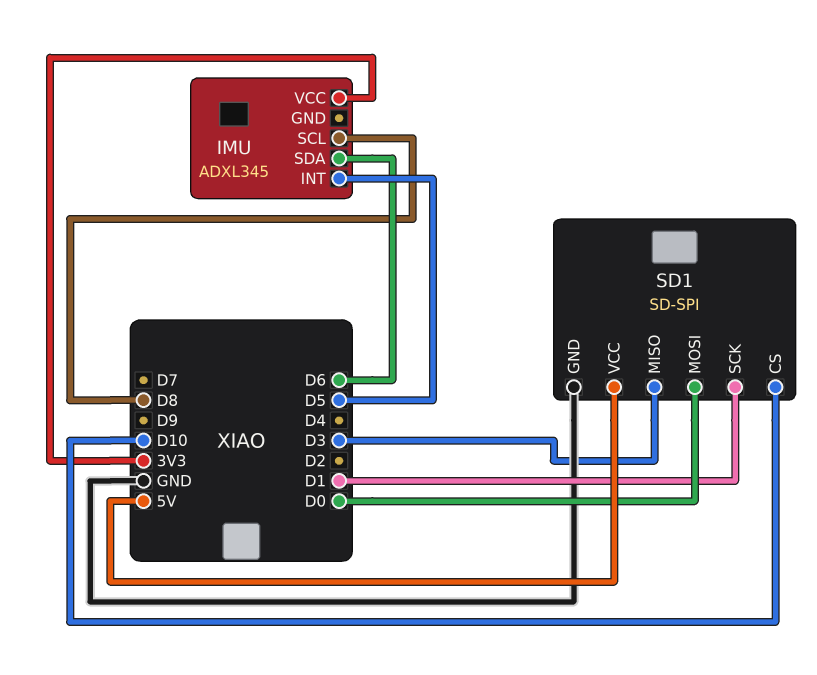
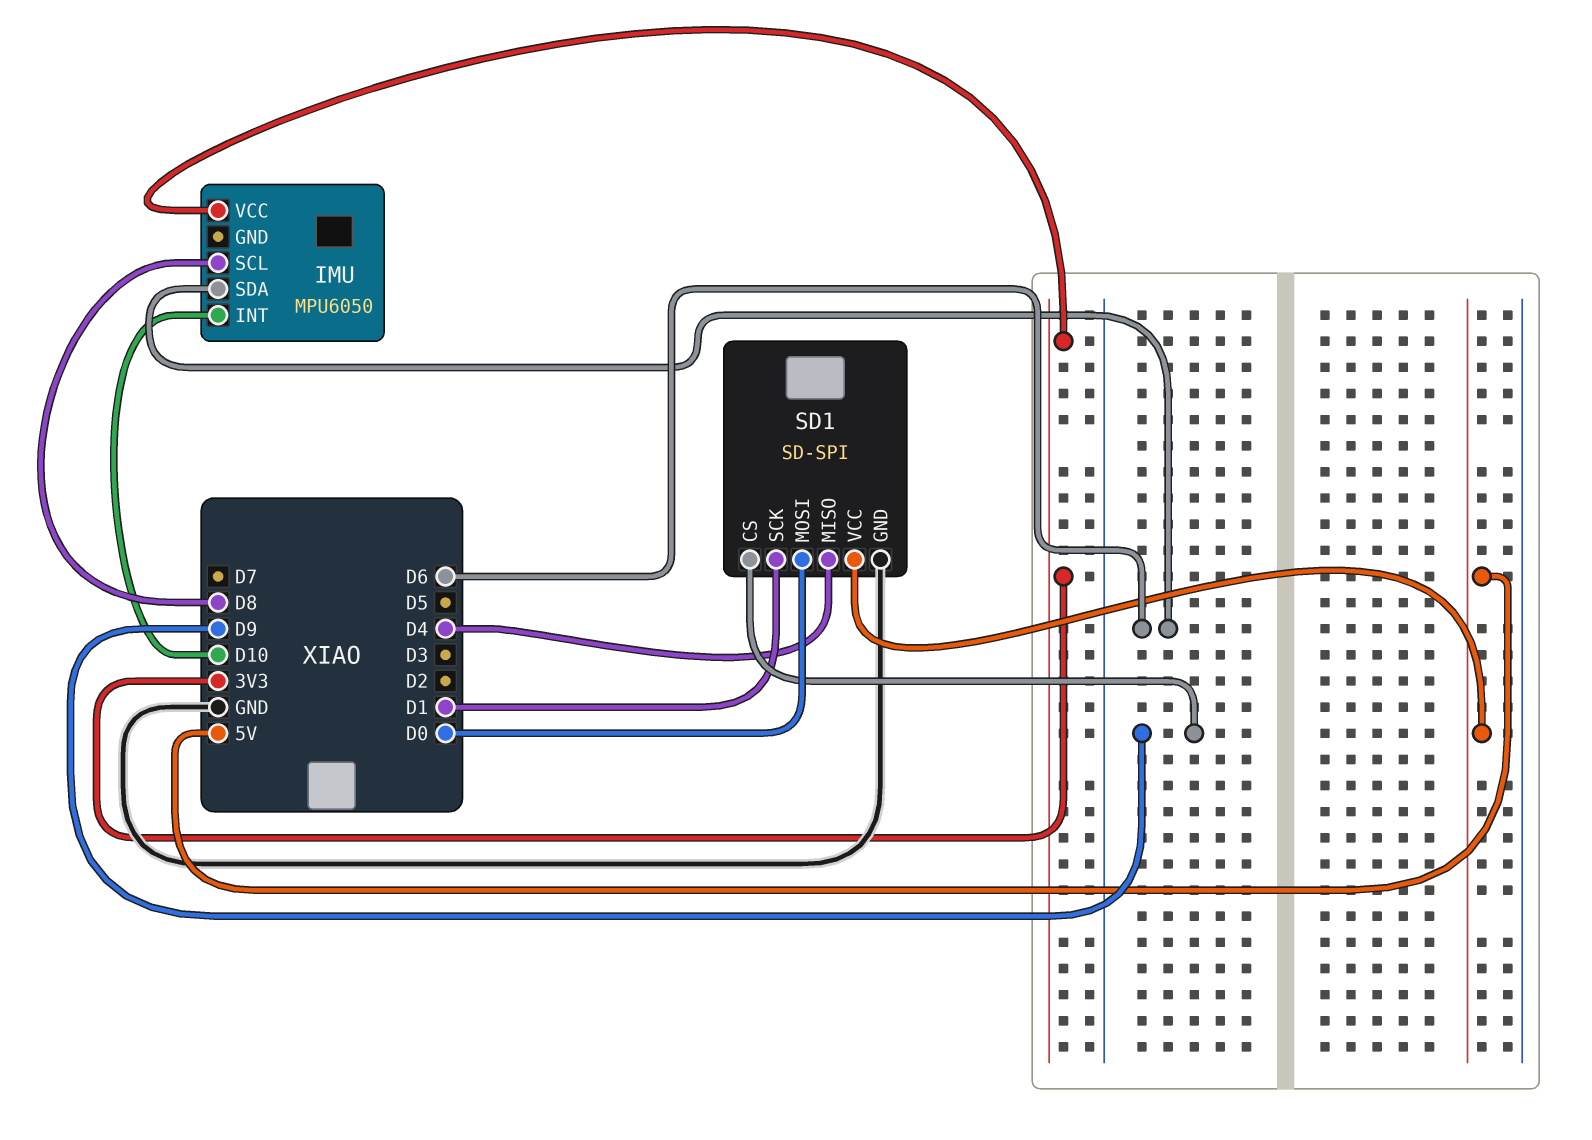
IMU: ADXL345 -> MPU6050
IMU pin INT: D5 -> D10
SD1 pin CS: D10 -> D9
SD1 pin MISO: D3 -> D4

